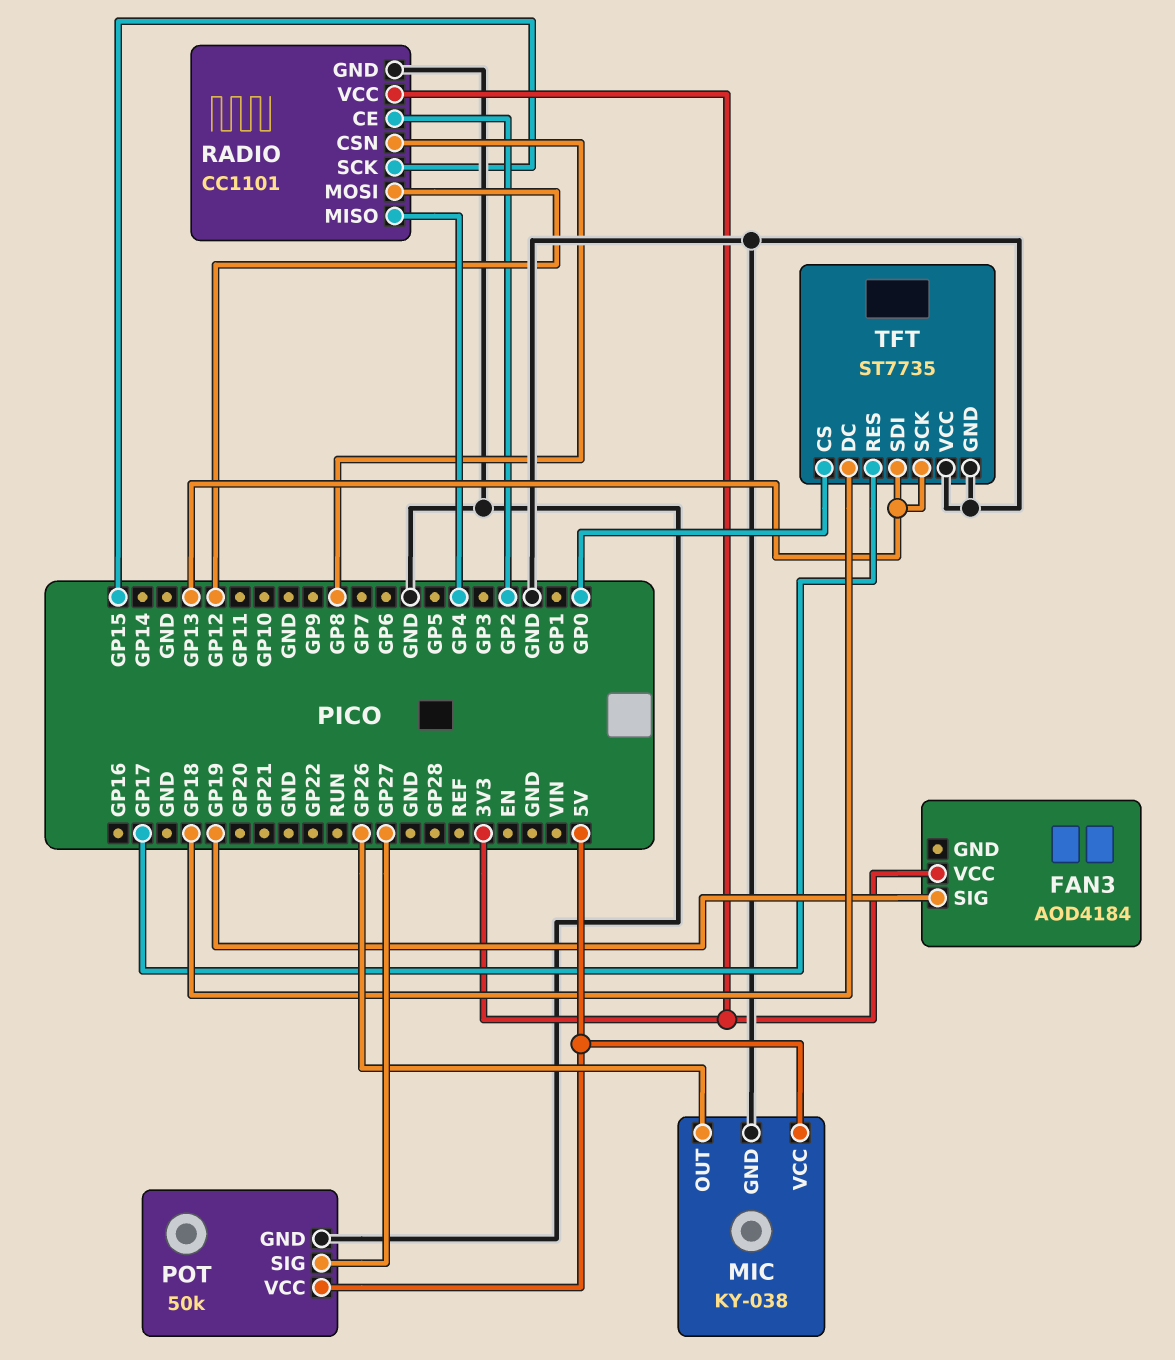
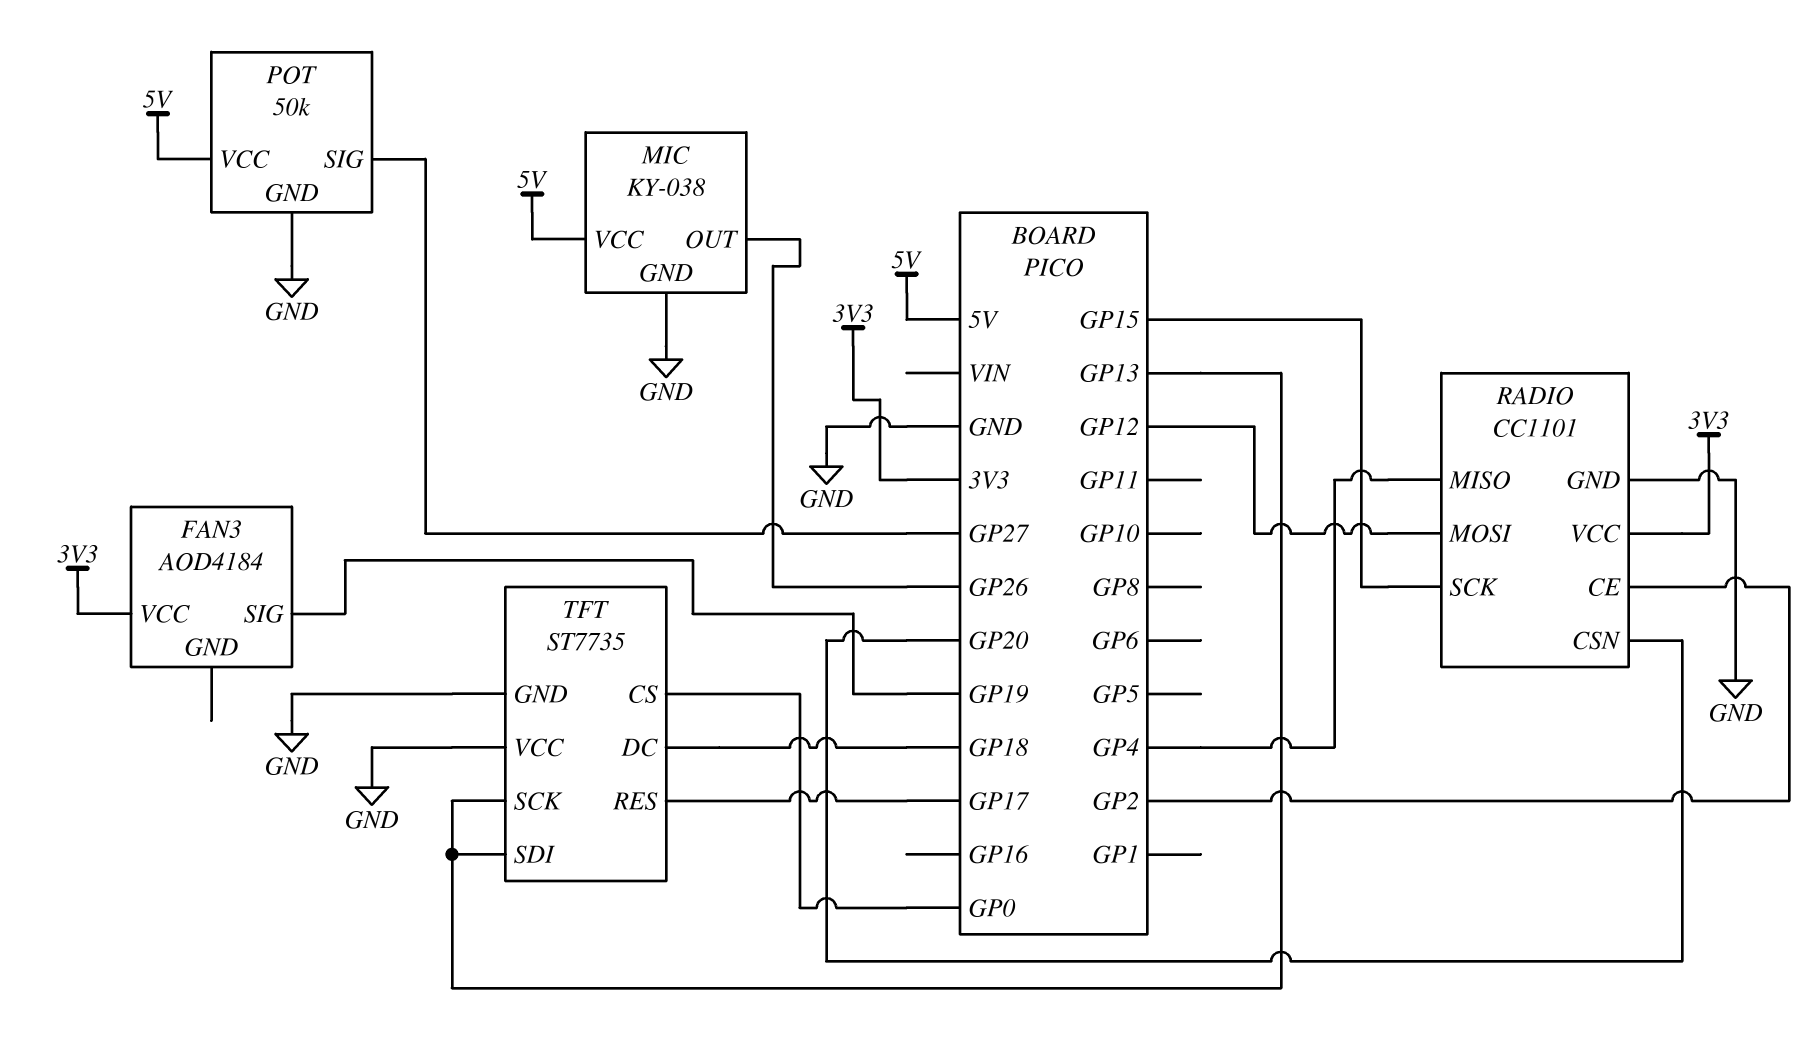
RADIO pin CSN: GP8 -> GP20

